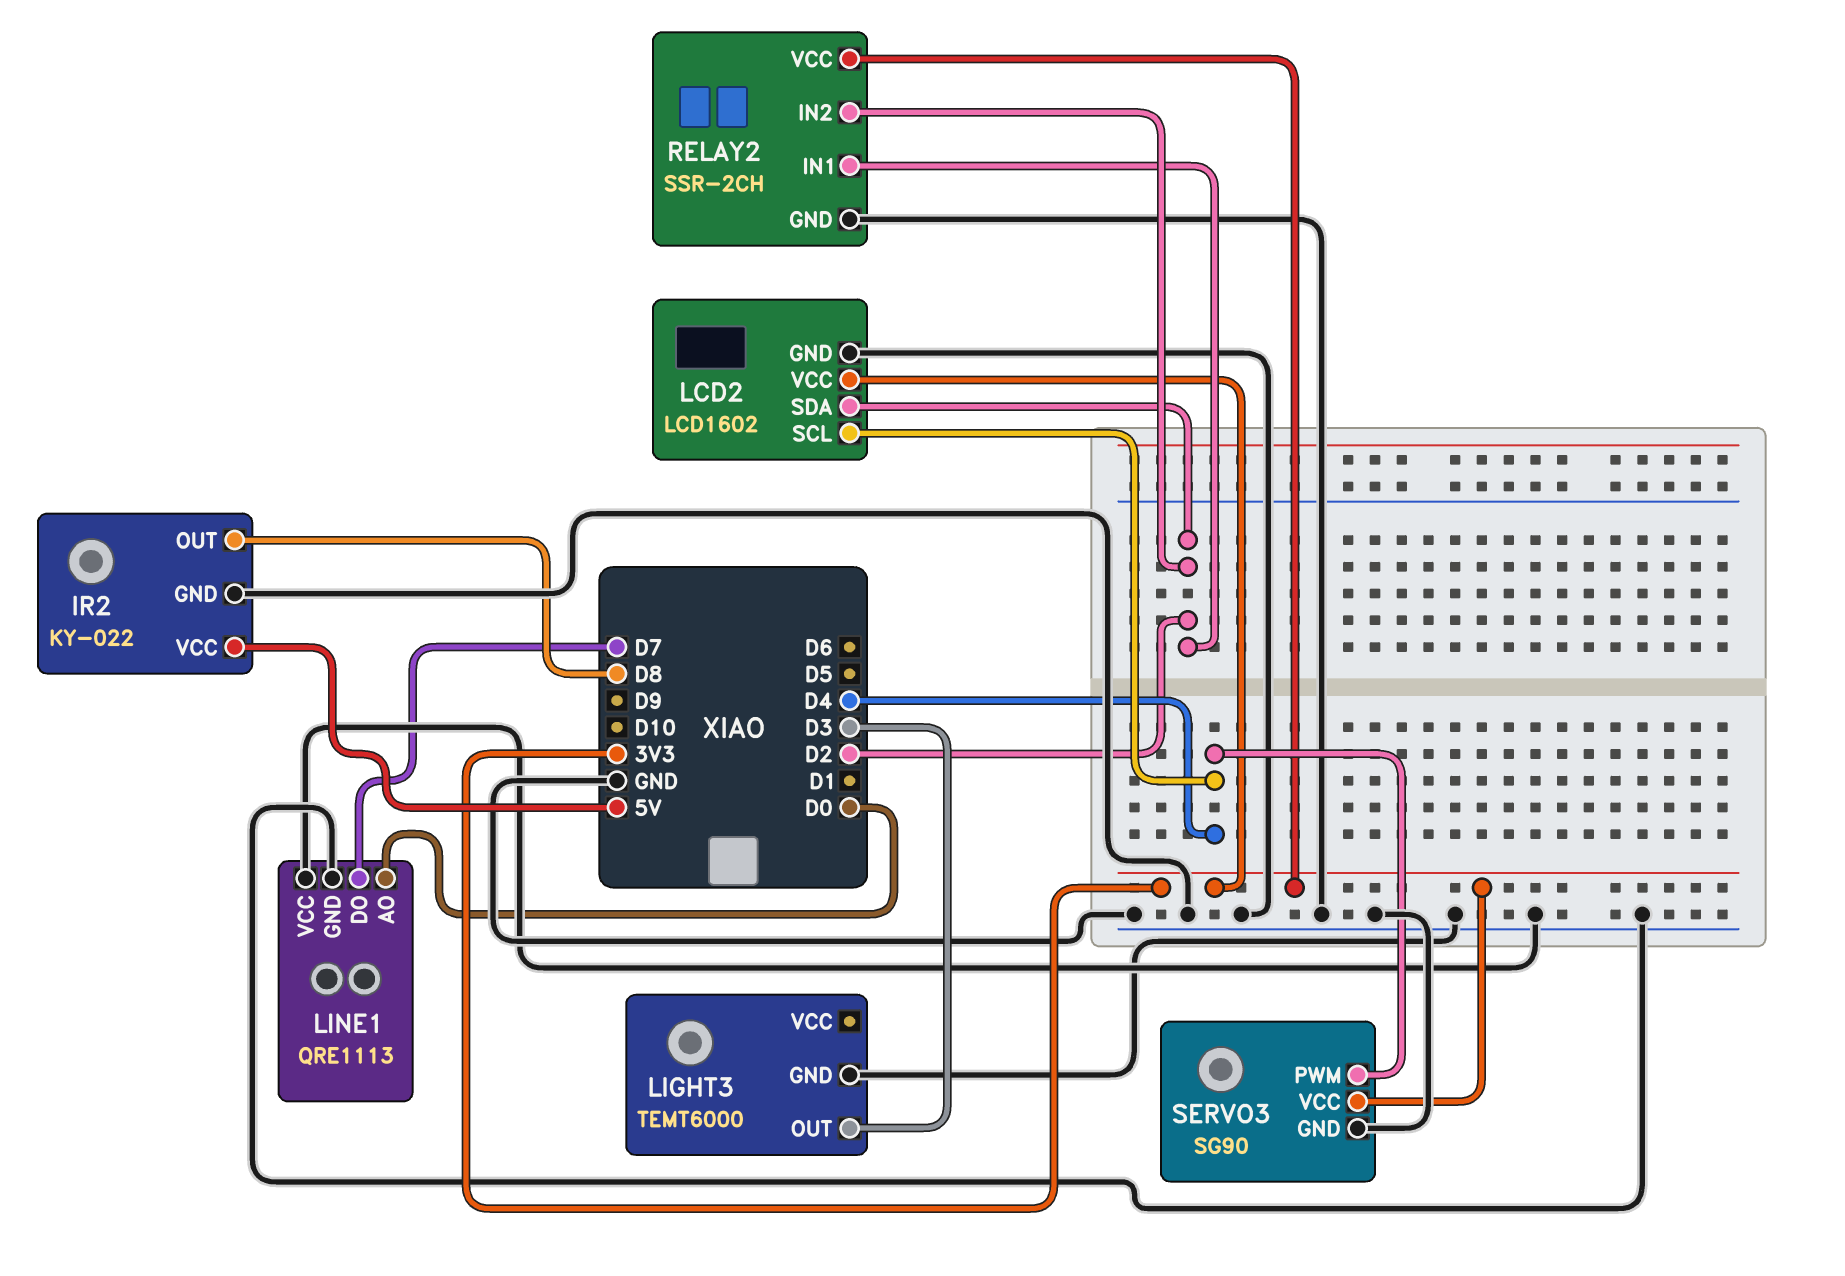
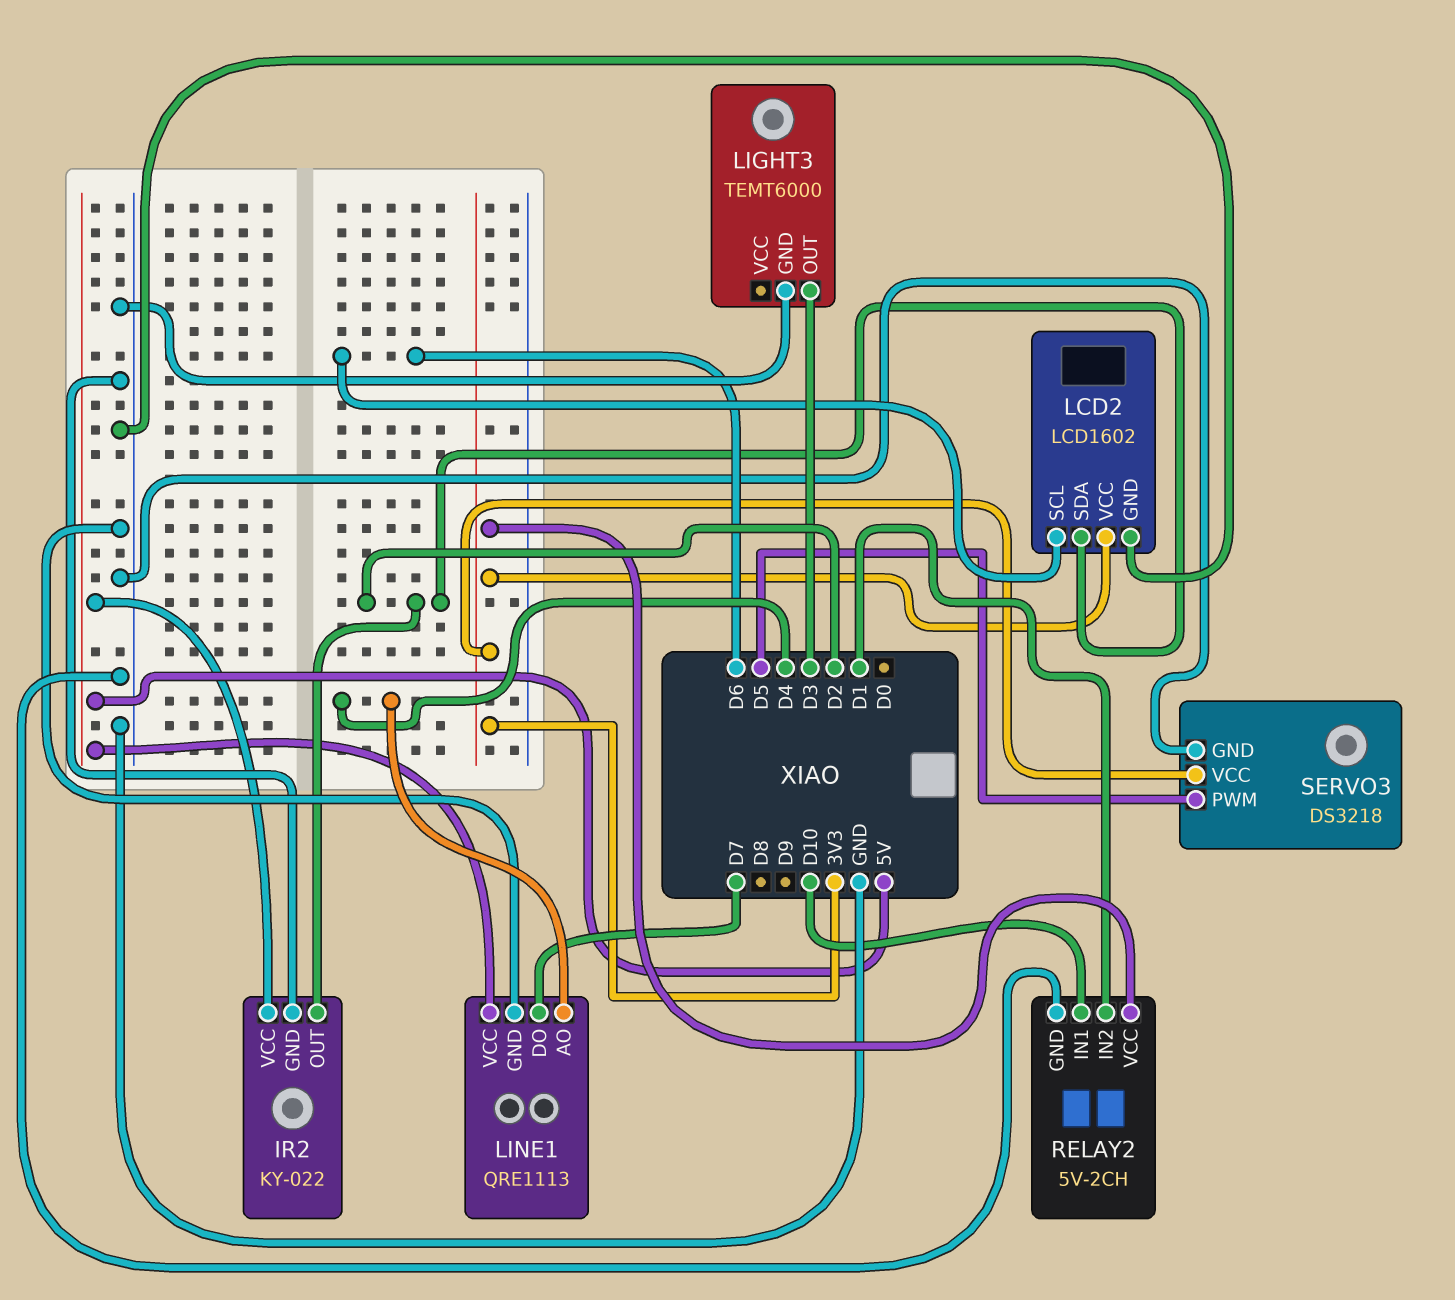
IR2 pin OUT: D8 -> D2
LCD2 pin SCL: D4 -> D6
LINE1 pin AO: D0 -> D4
LINE1 pin VCC: GND -> 5V
RELAY2: SSR-2CH -> 5V-2CH
RELAY2 pin IN1: D2 -> D10
RELAY2 pin IN2: D2 -> D1
SERVO3: SG90 -> DS3218
SERVO3 pin PWM: D4 -> D5

